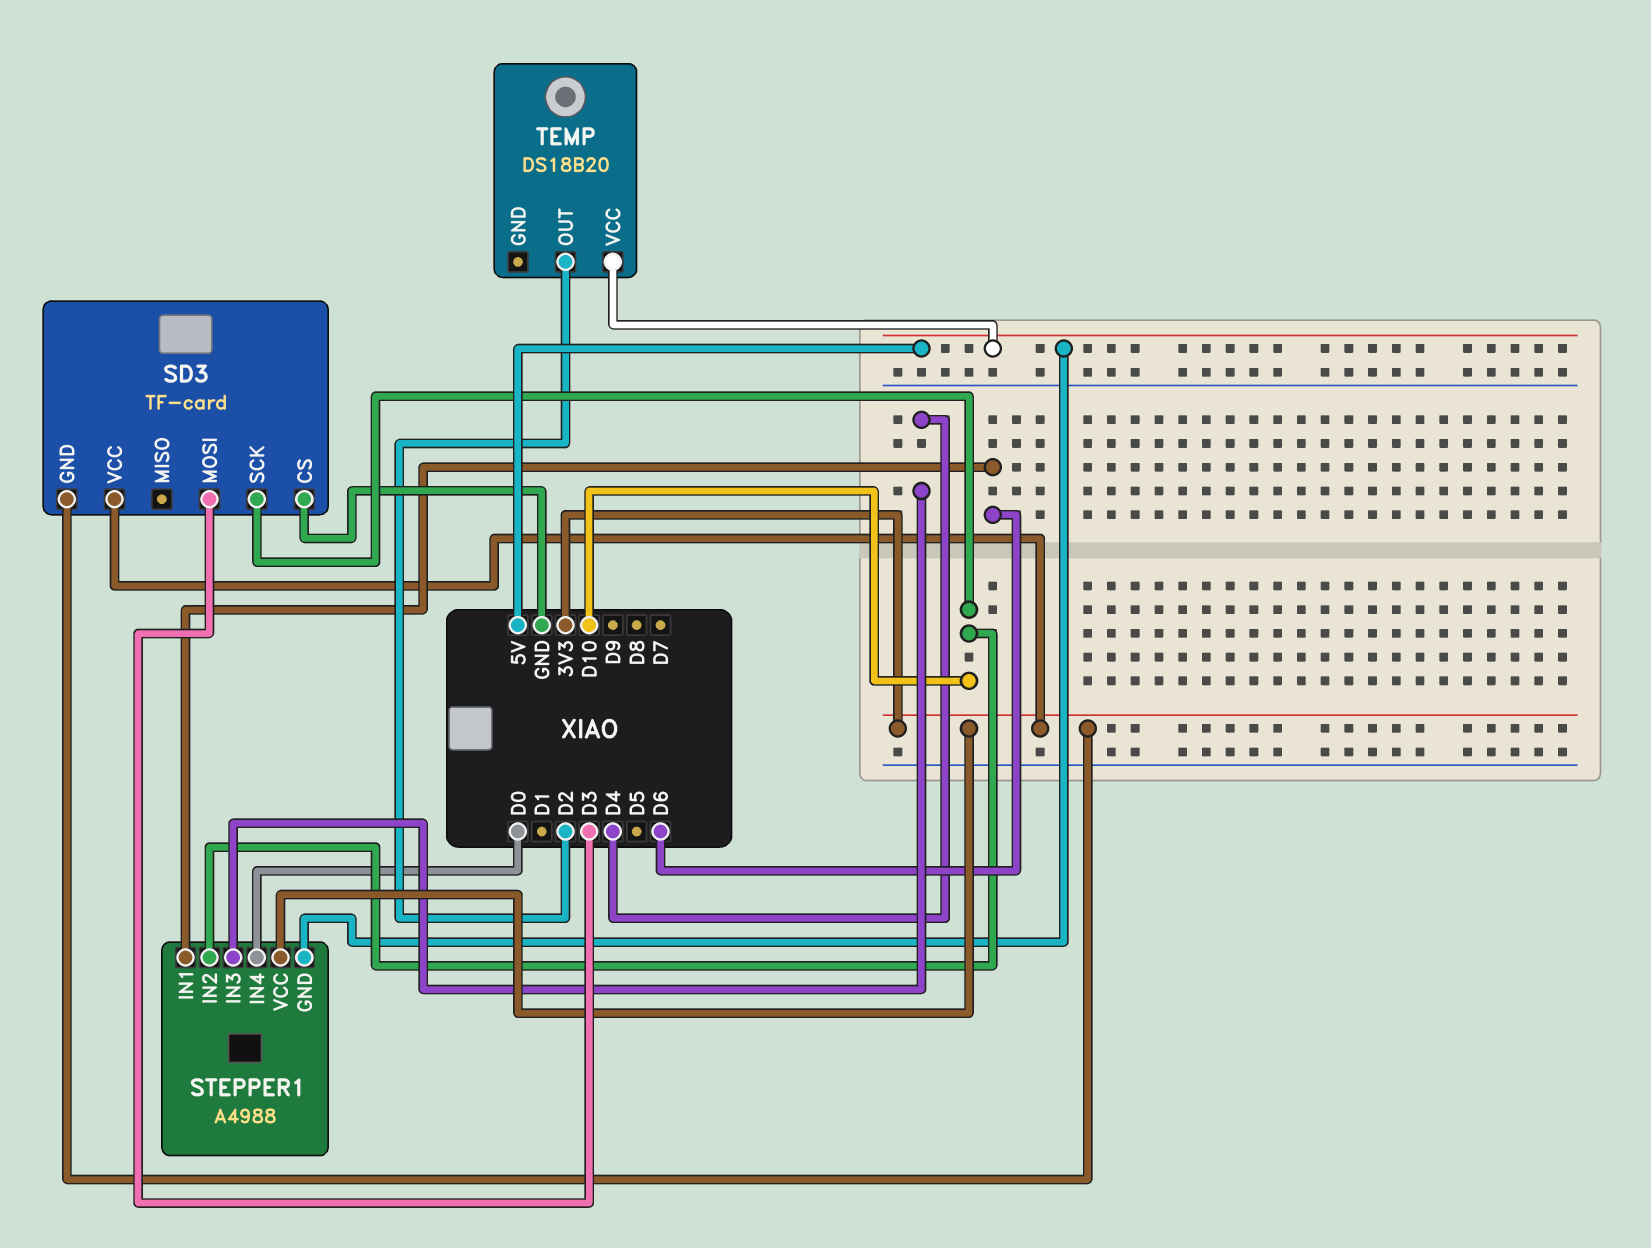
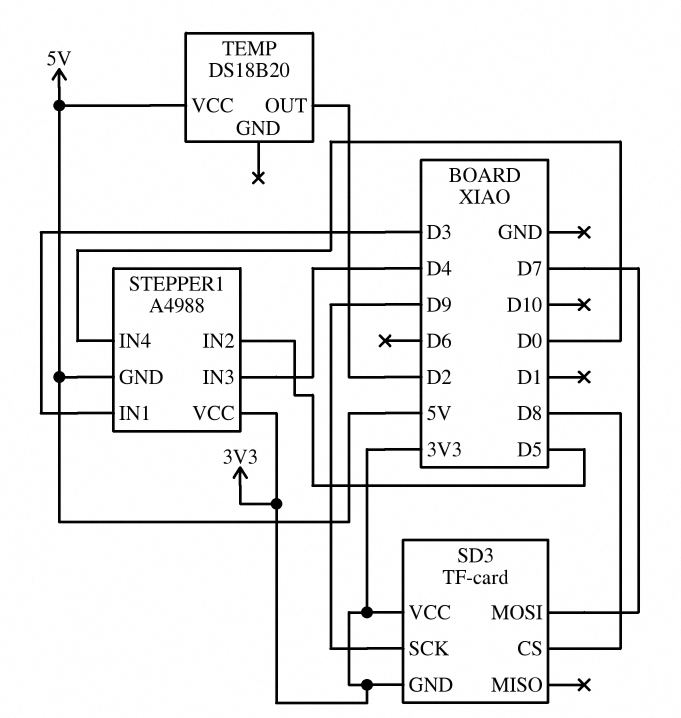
SD3 pin CS: GND -> D8
SD3 pin MOSI: D3 -> D7
SD3 pin SCK: D10 -> D9
STEPPER1 pin IN1: D6 -> D3
STEPPER1 pin IN2: D10 -> D5

